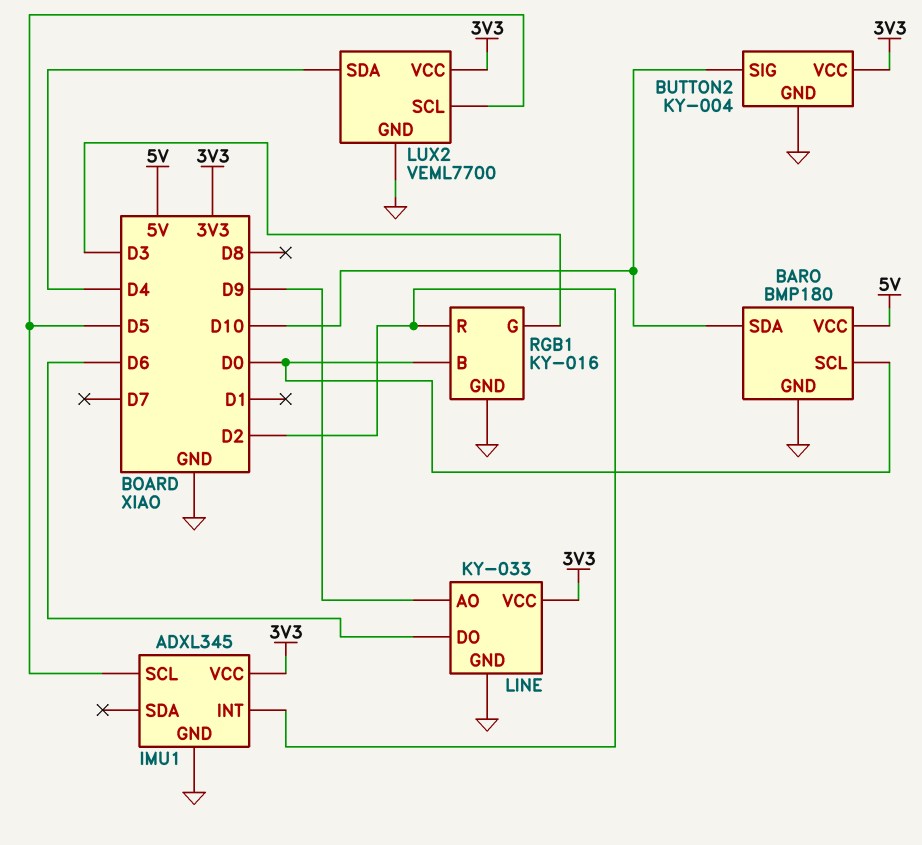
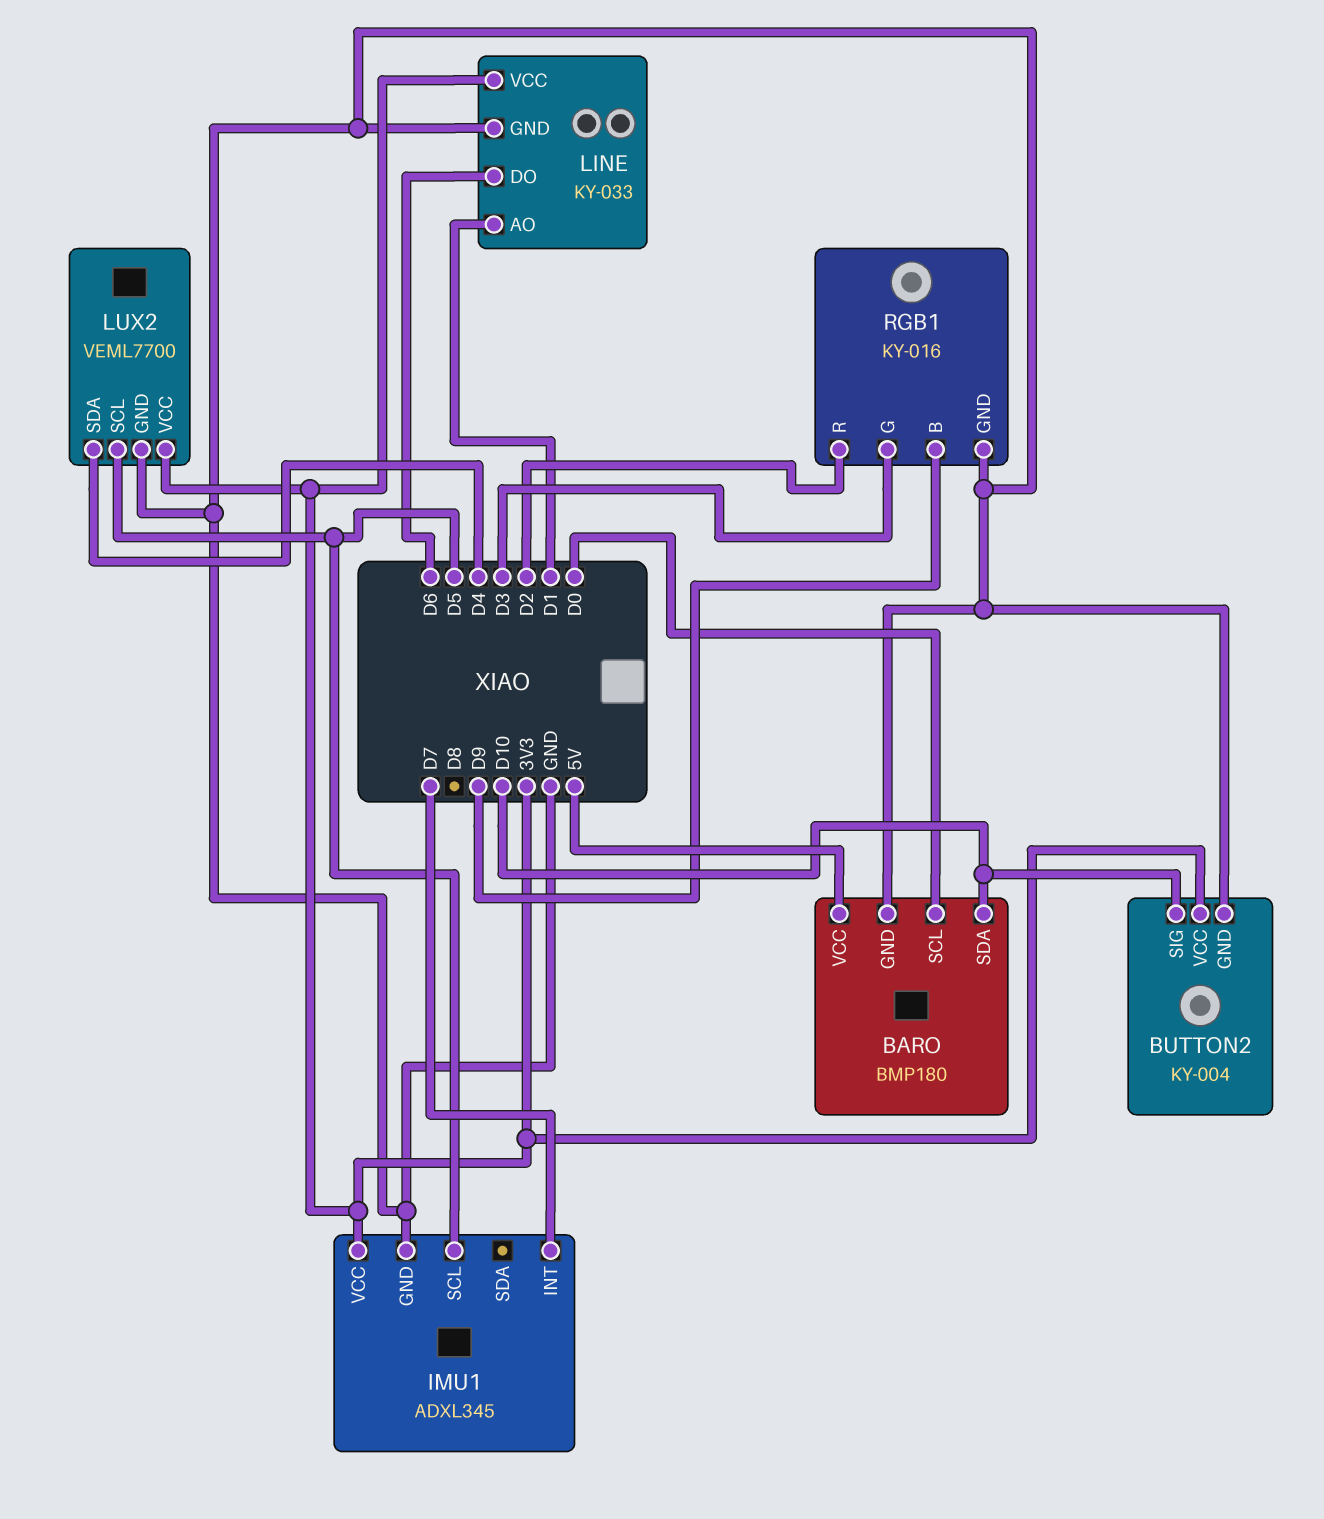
IMU1 pin INT: D2 -> D7
LINE pin AO: D9 -> D1
RGB1 pin B: D0 -> D9

